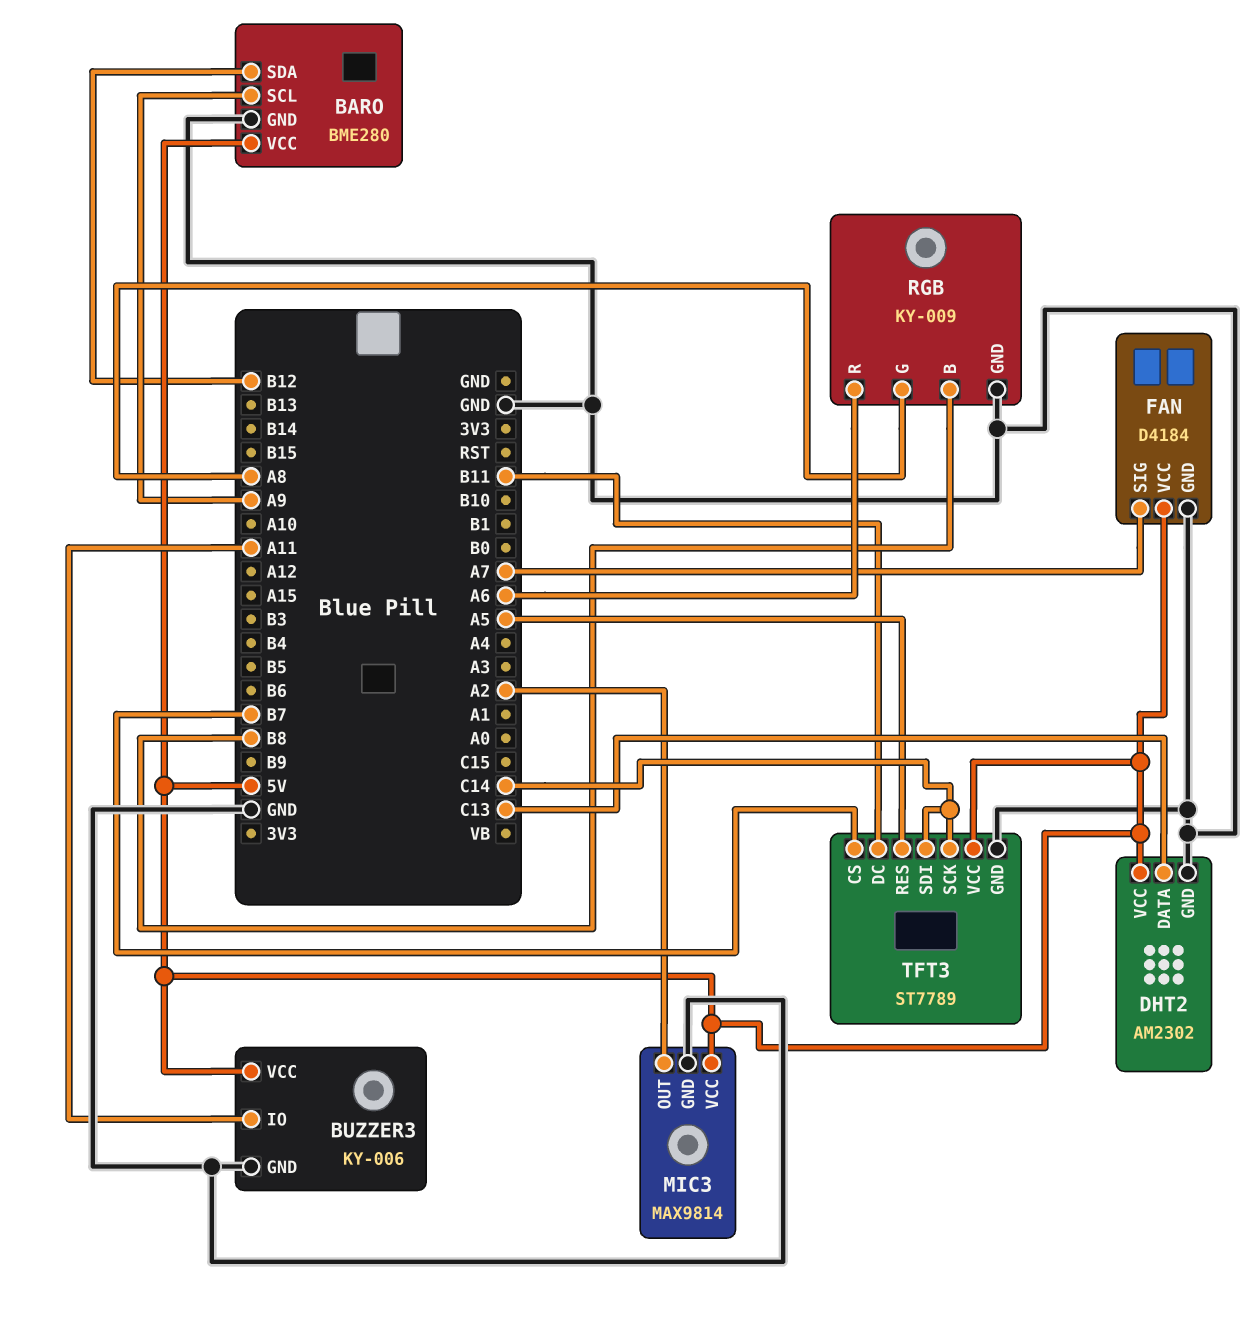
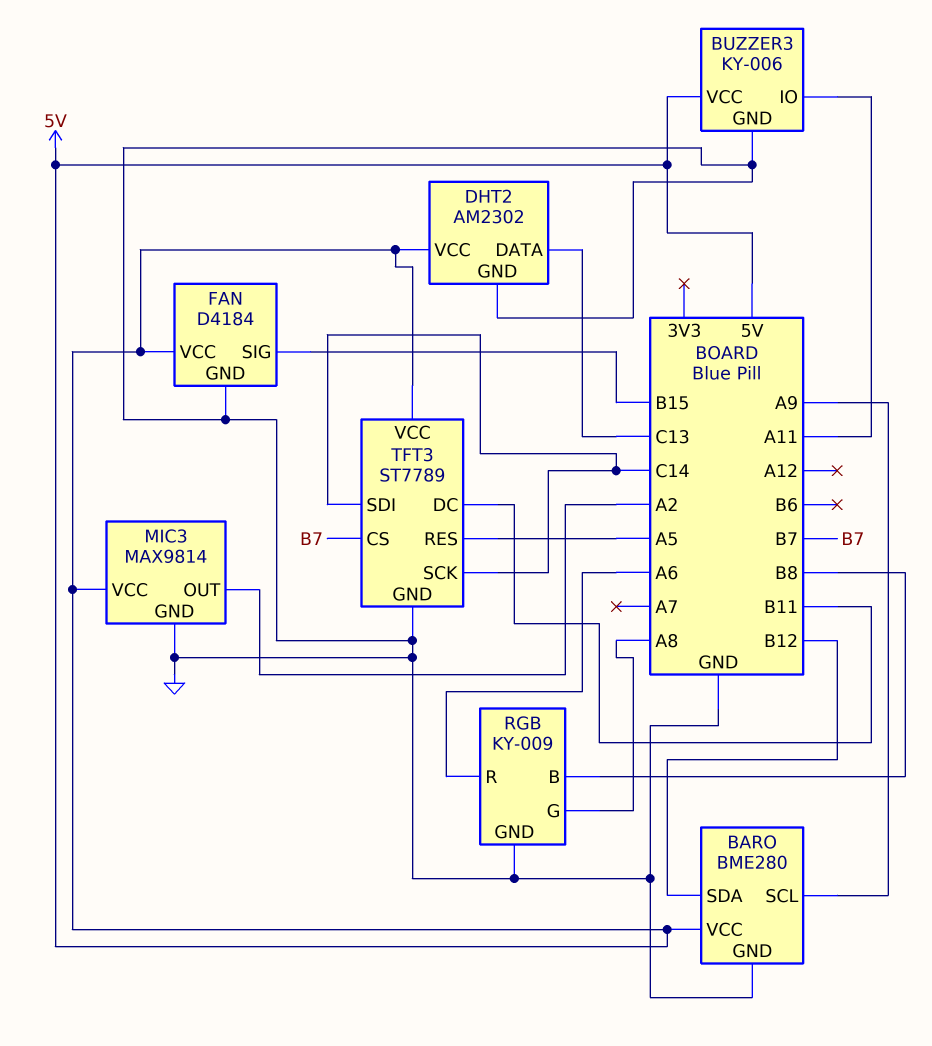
FAN pin SIG: A7 -> B15

